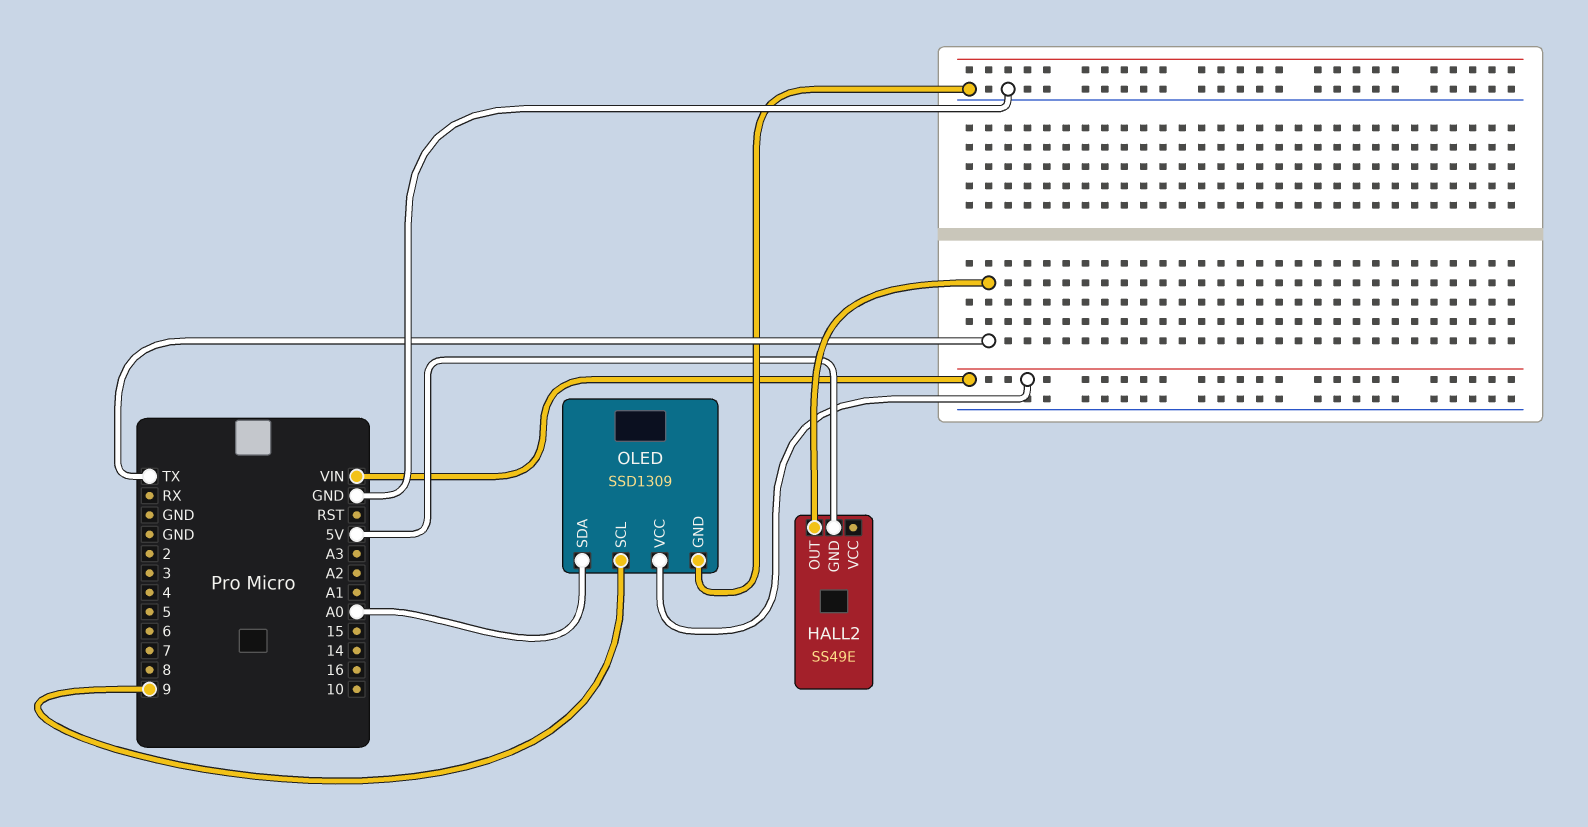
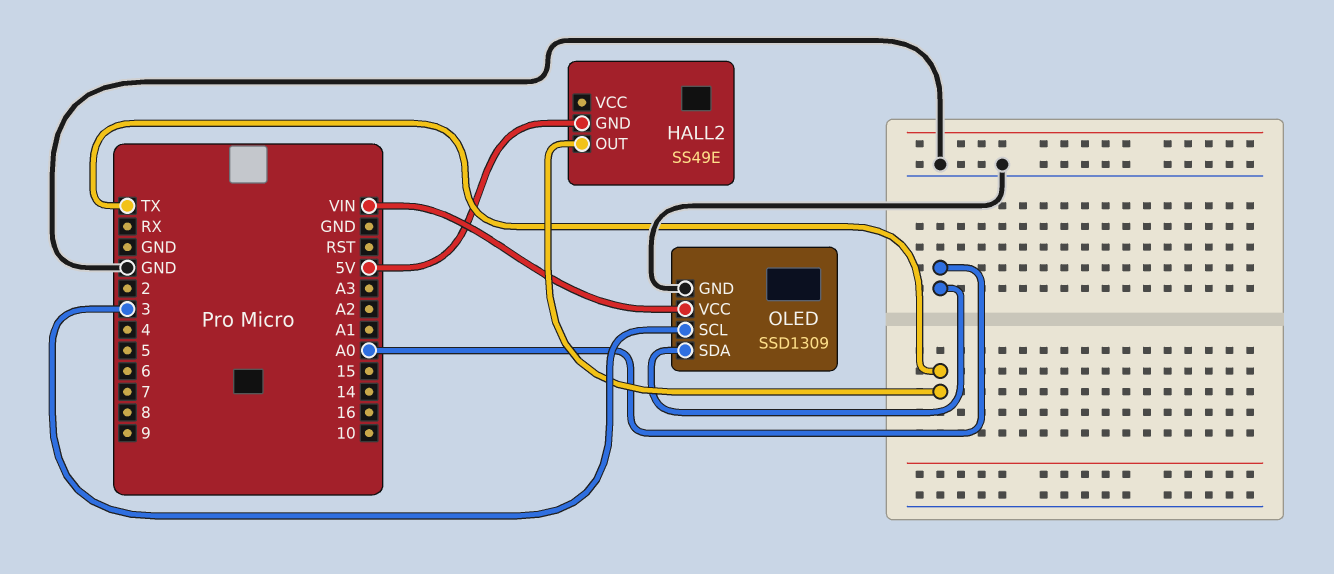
OLED pin SCL: 9 -> 3

